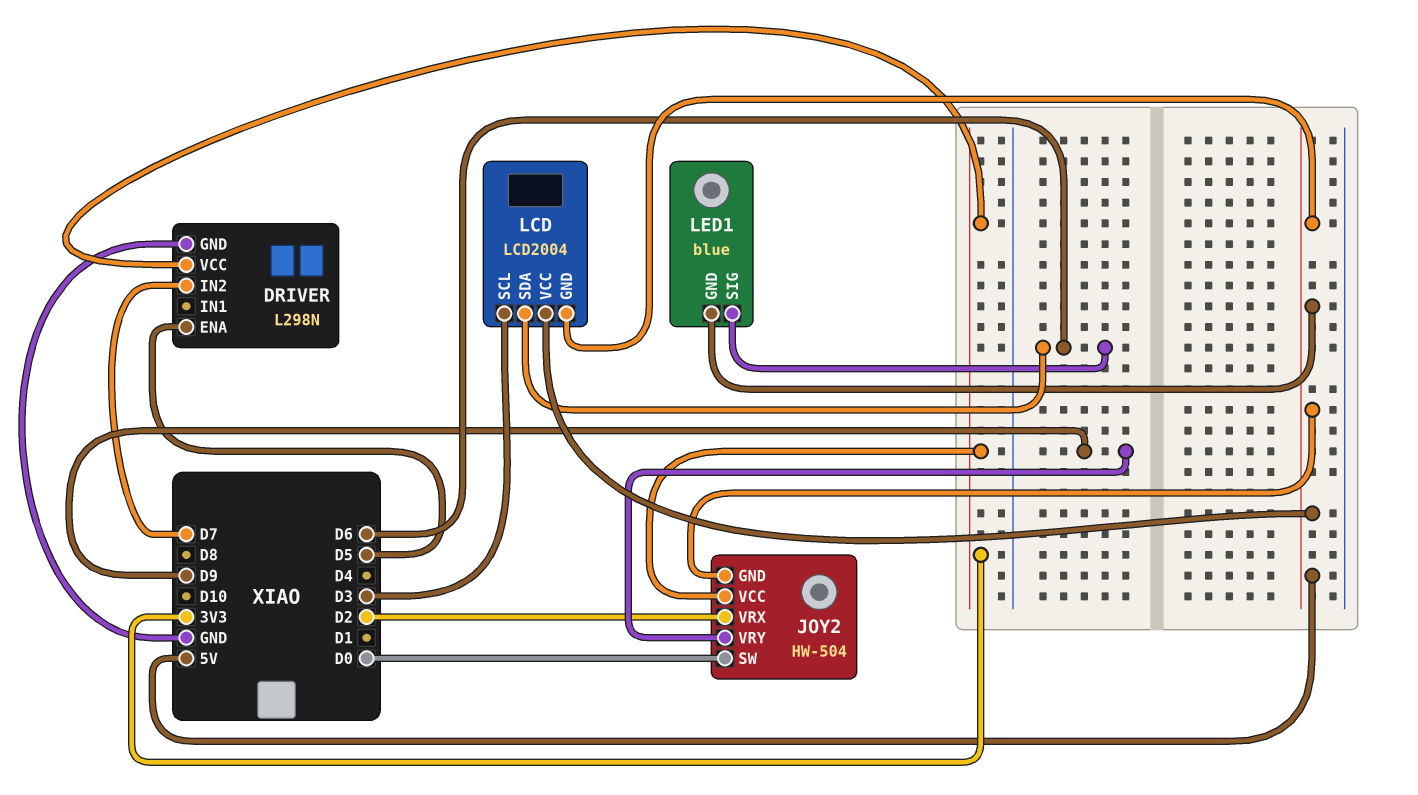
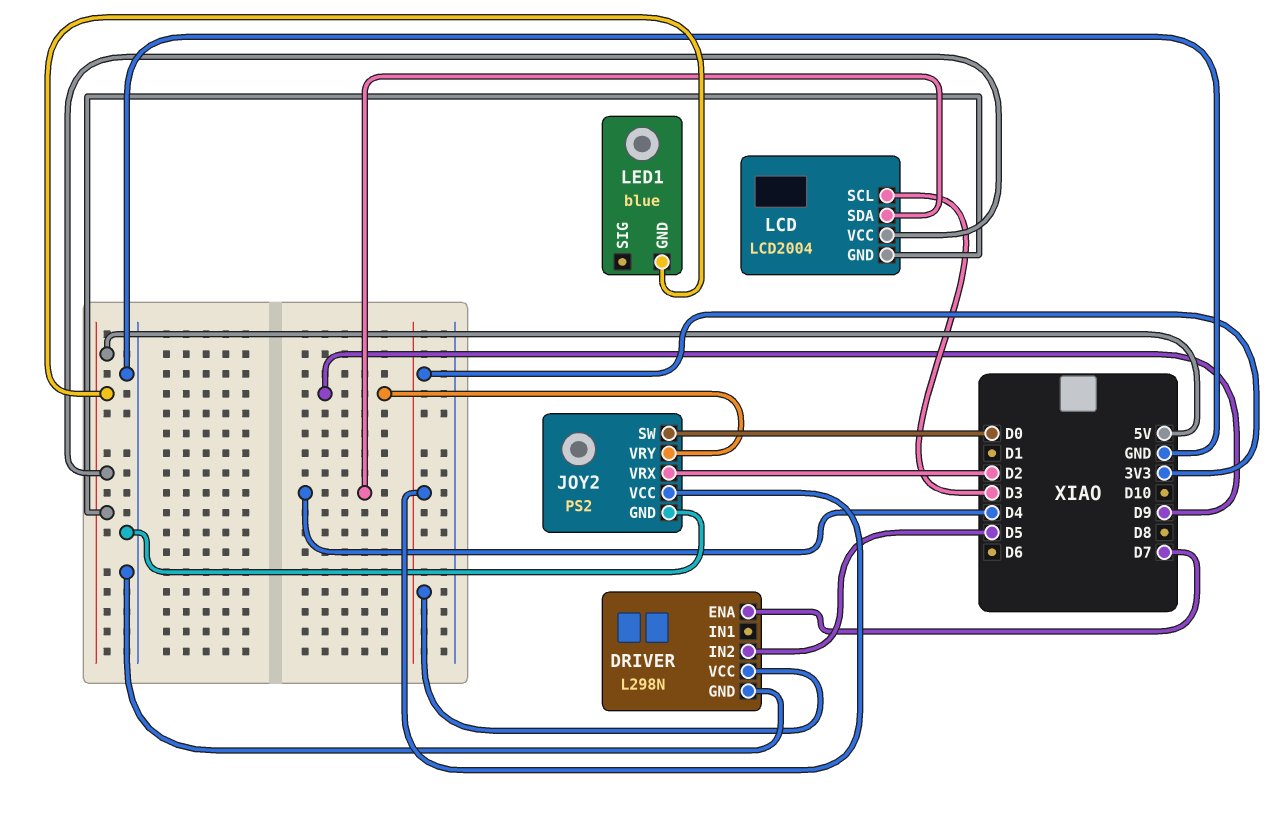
DRIVER pin ENA: D5 -> D7
DRIVER pin IN2: D7 -> D5
JOY2: HW-504 -> PS2
JOY2 pin GND: 5V -> GND
LCD pin SDA: D6 -> D4
LED1 pin SIG: D6 -> none

